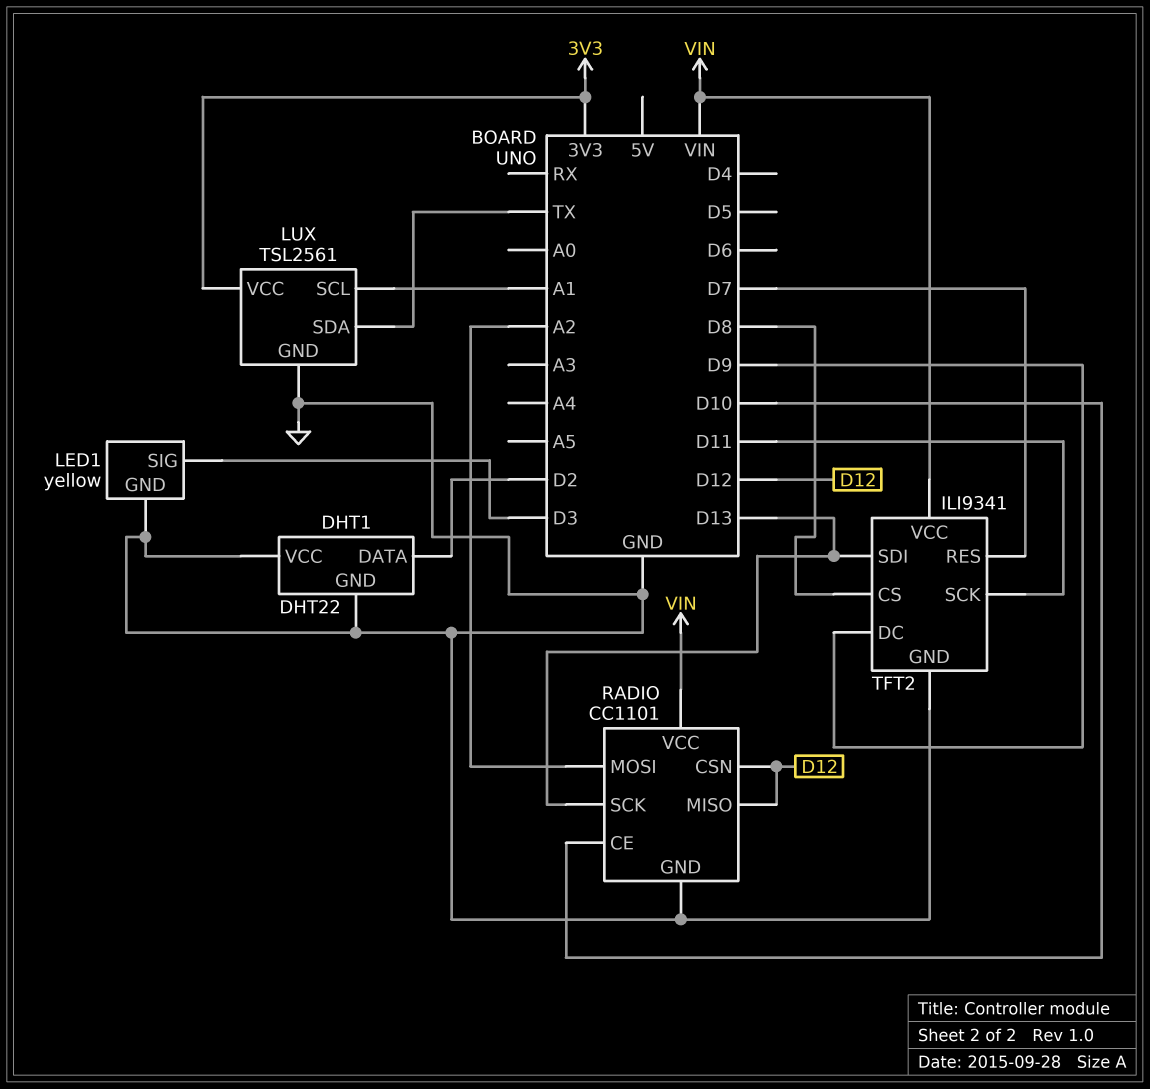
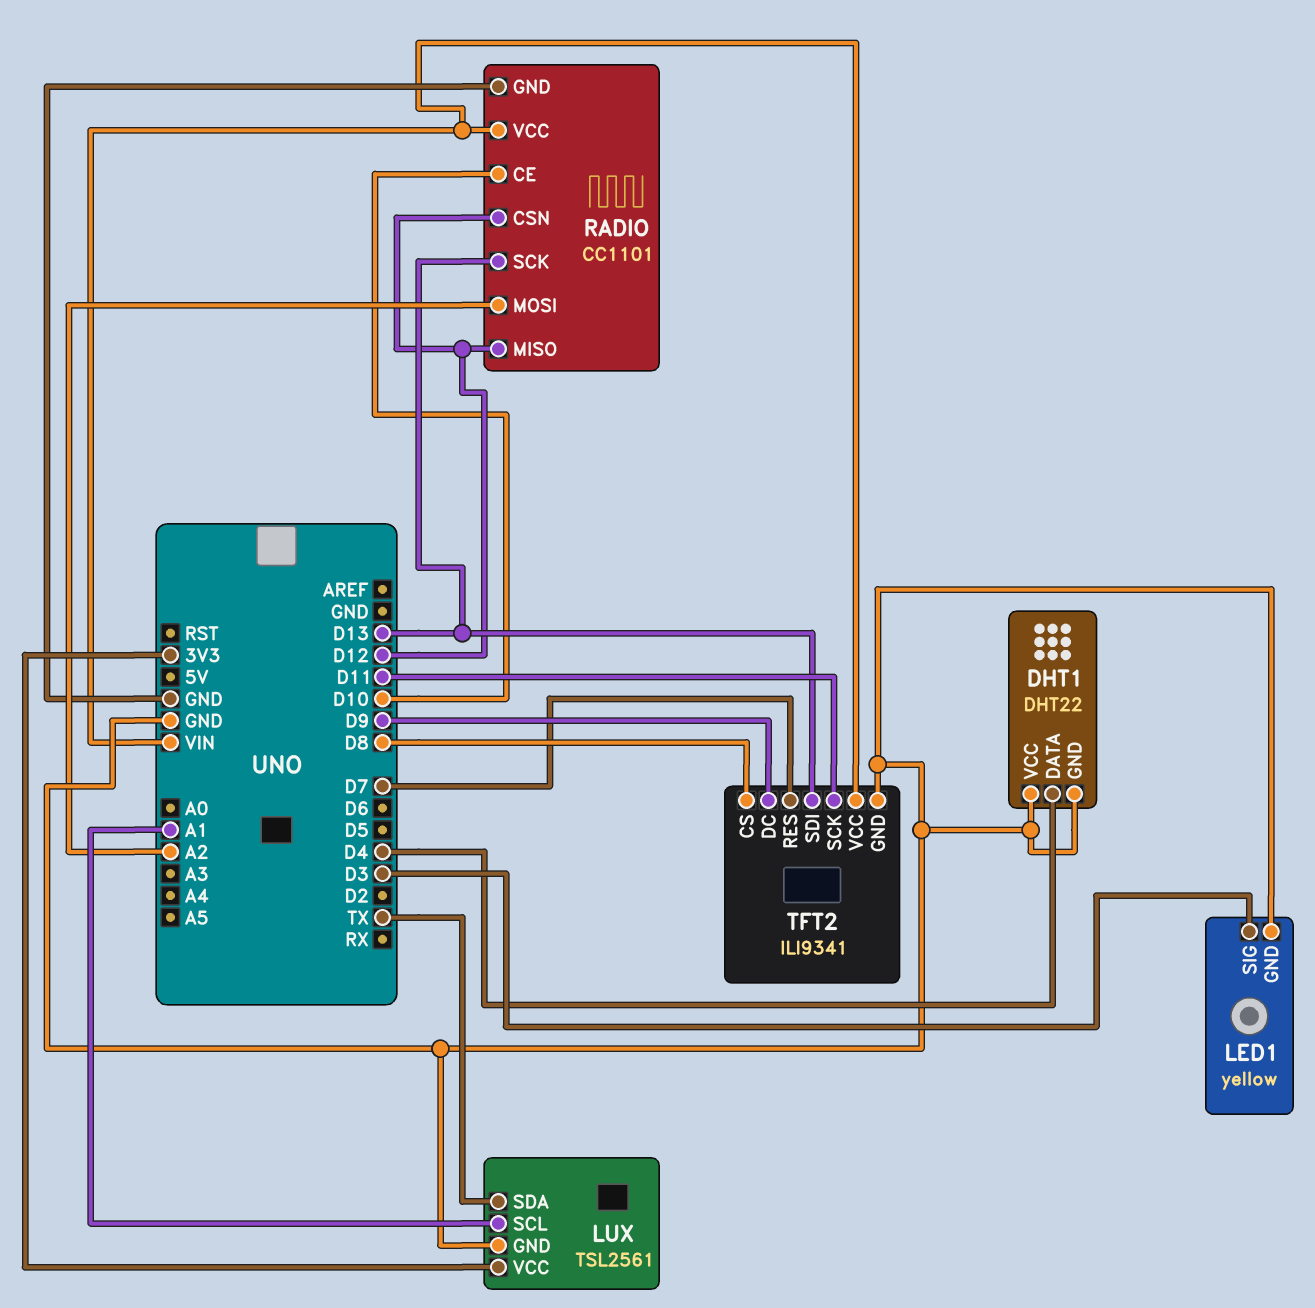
DHT1 pin DATA: D2 -> D4

